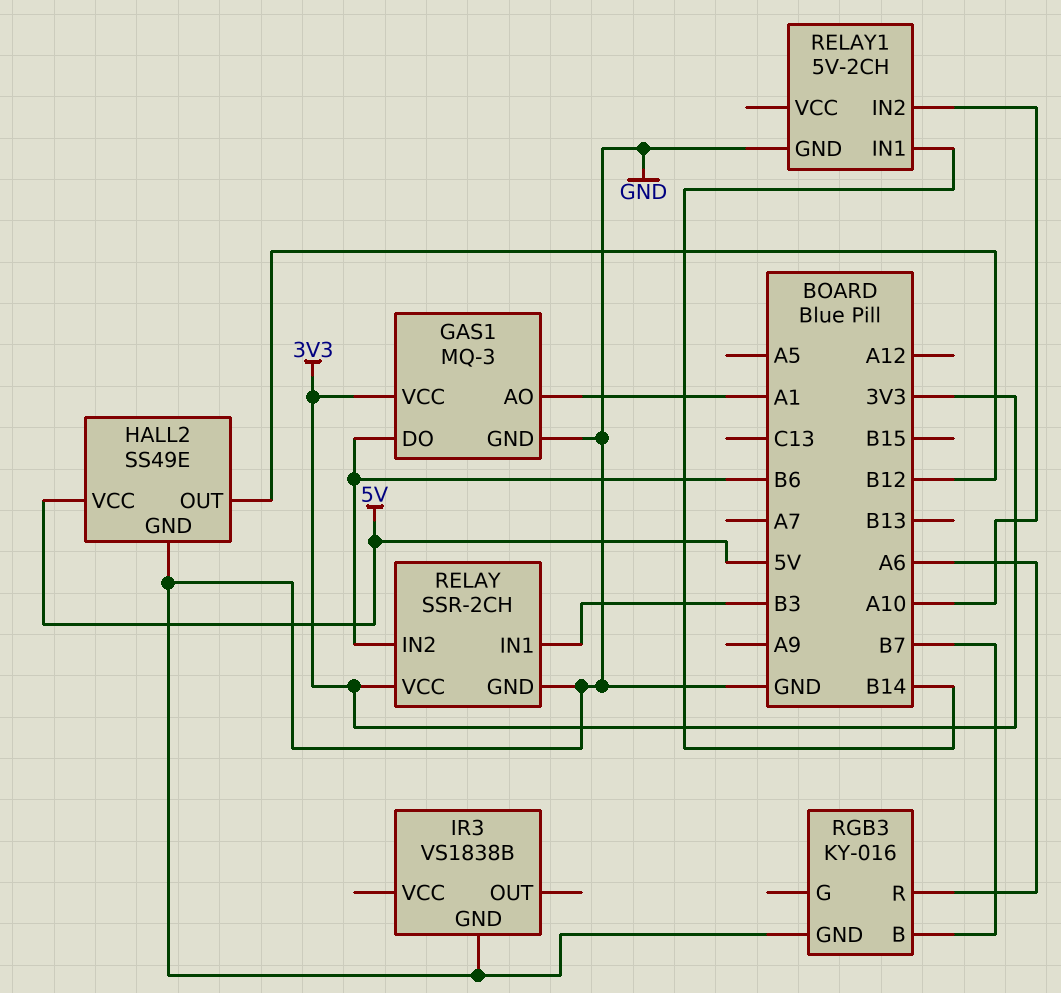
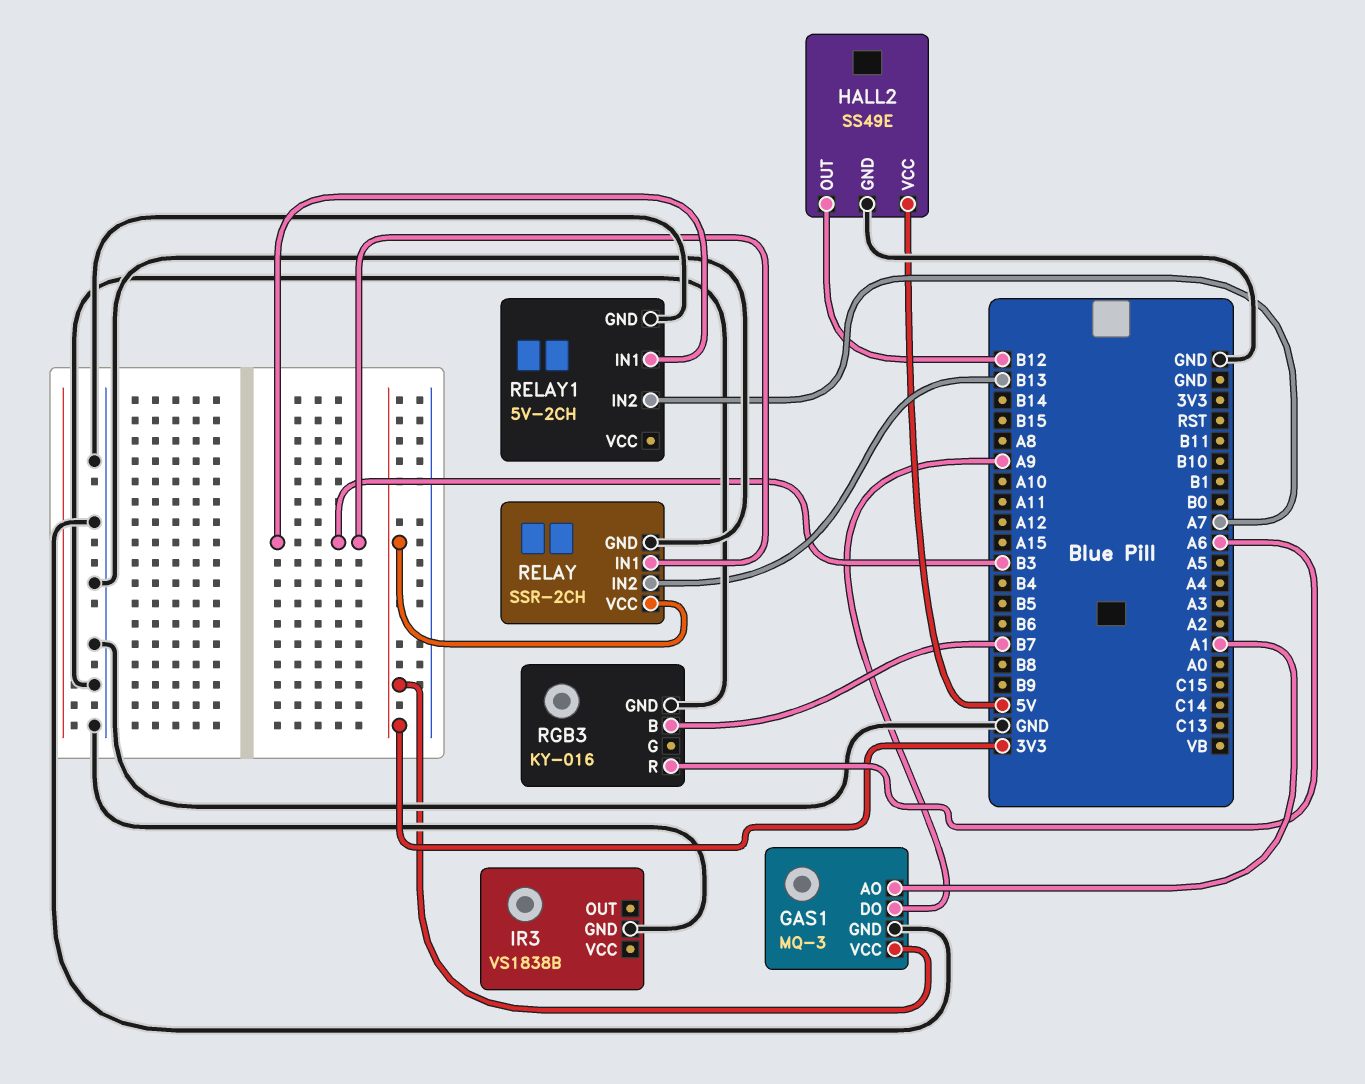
GAS1 pin DO: B6 -> A9
RELAY pin IN2: B6 -> B13
RELAY1 pin IN1: B14 -> B3
RELAY1 pin IN2: A10 -> A7

